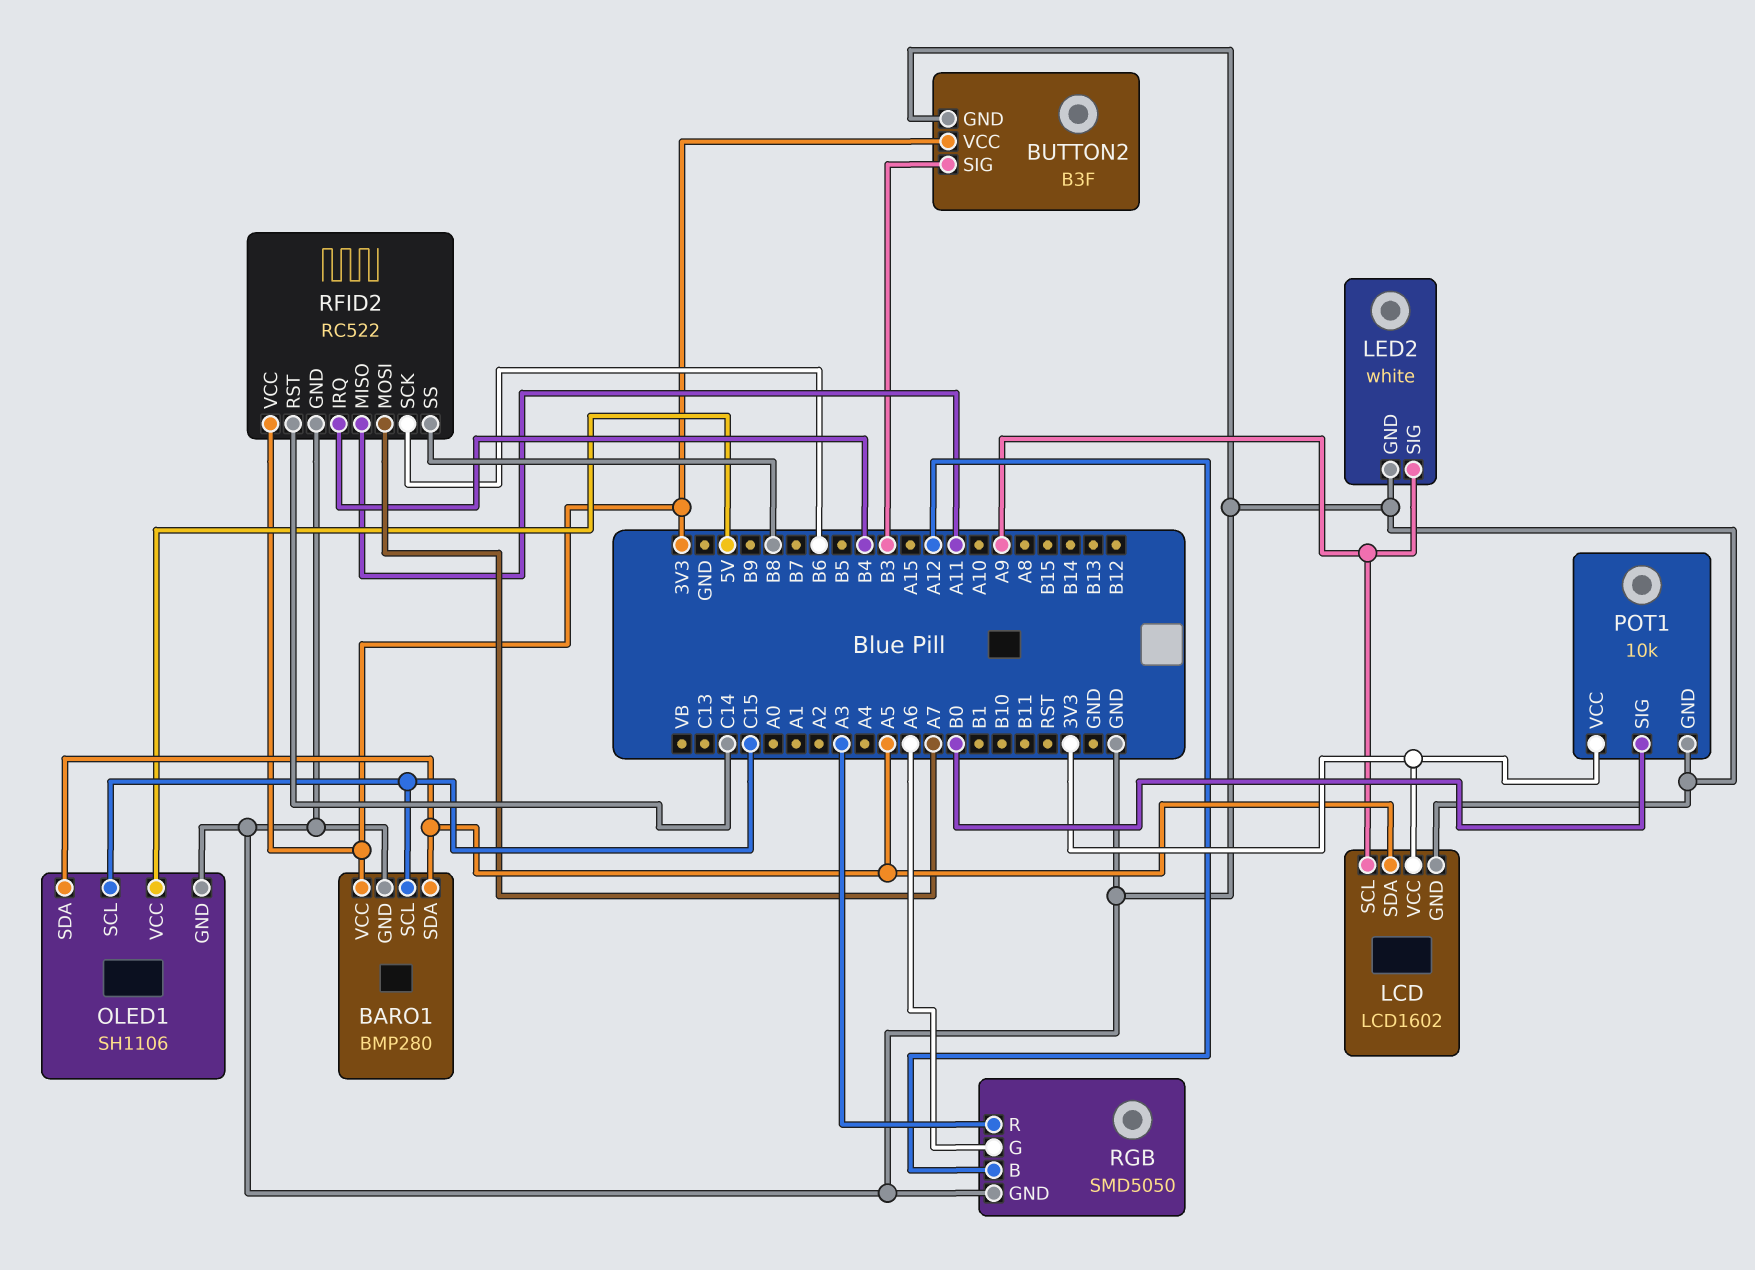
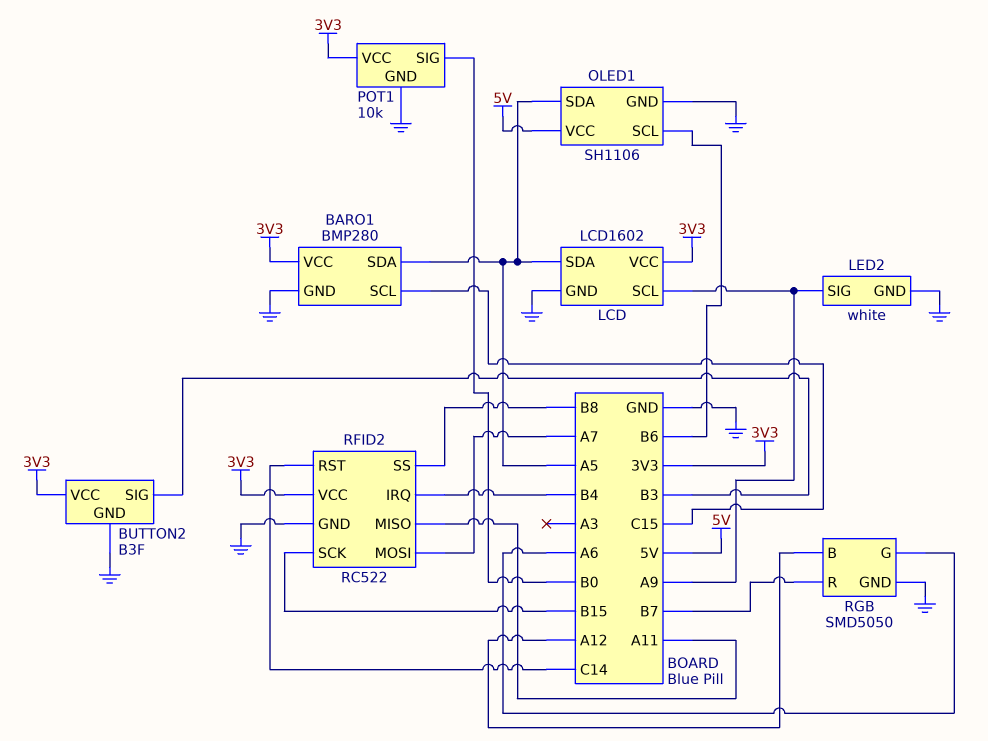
OLED1 pin SCL: C15 -> B6
RFID2 pin SCK: B6 -> B15
RGB pin R: A3 -> B7

